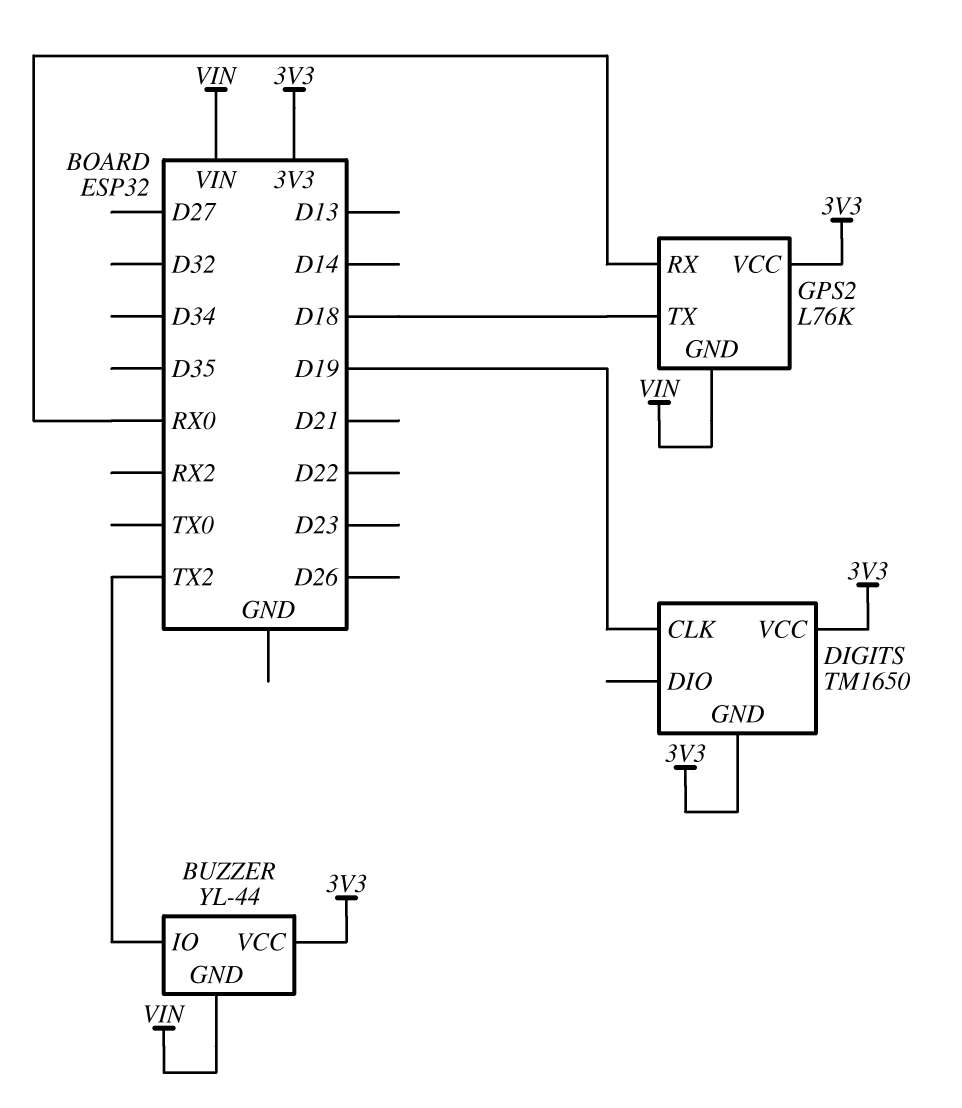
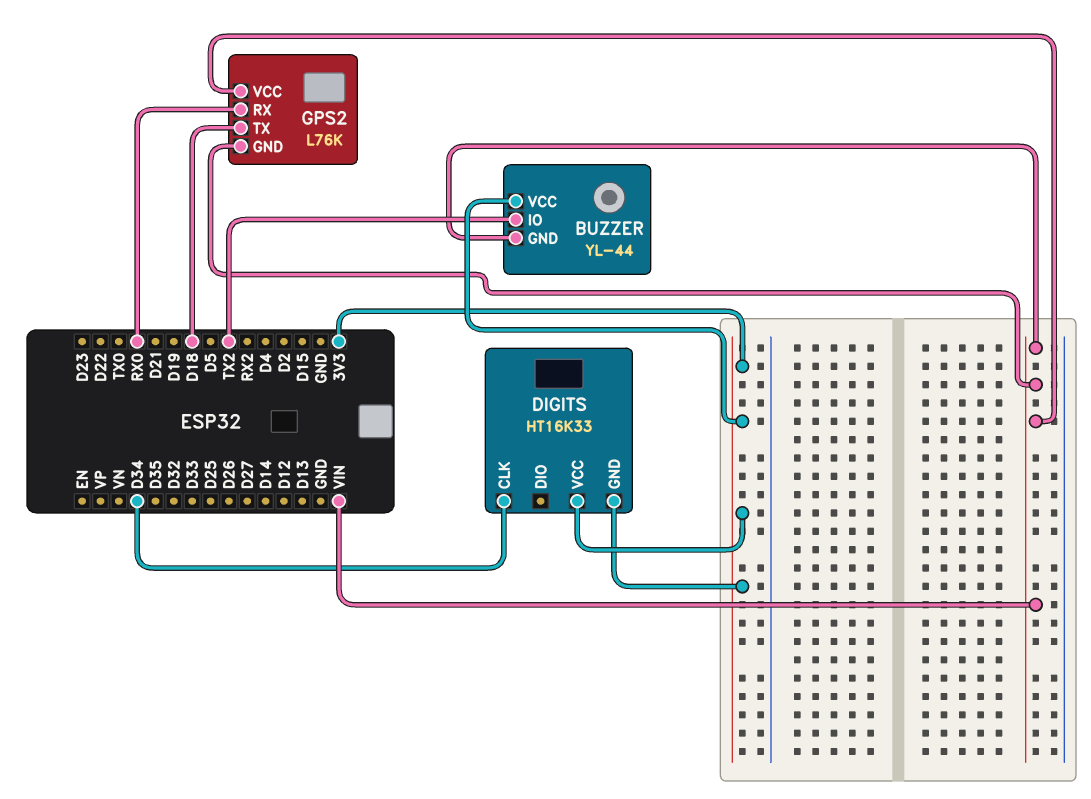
DIGITS: TM1650 -> HT16K33
DIGITS pin CLK: D19 -> D34
GPS2 pin VCC: 3V3 -> VIN

